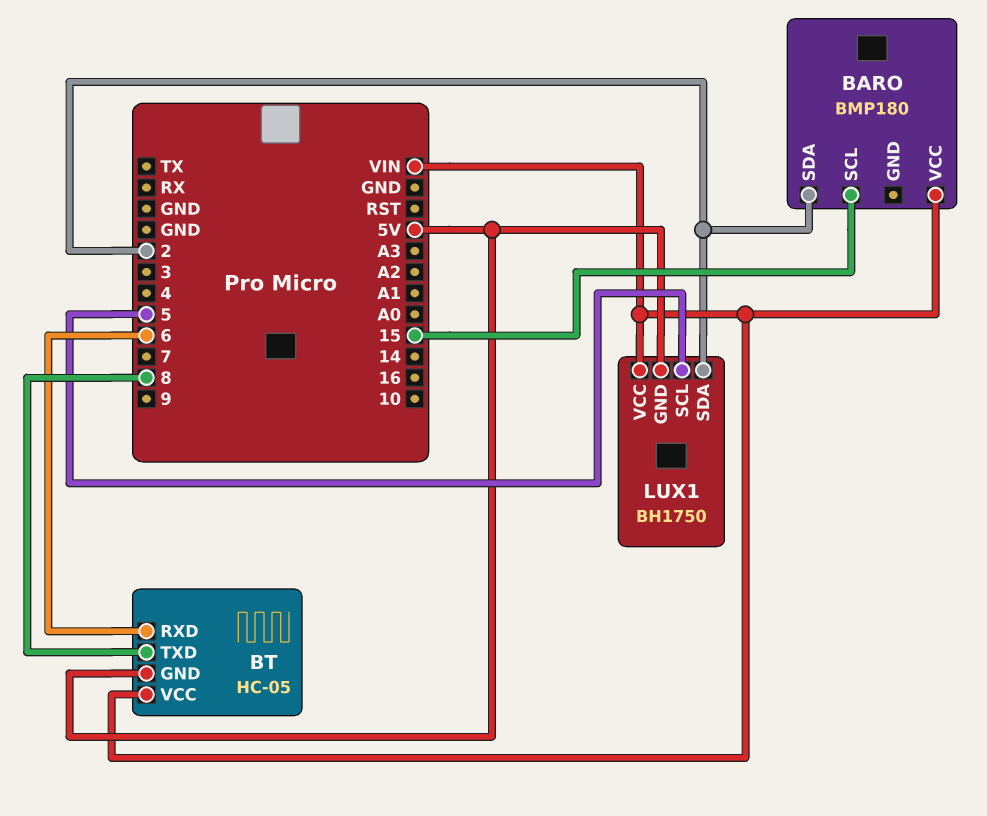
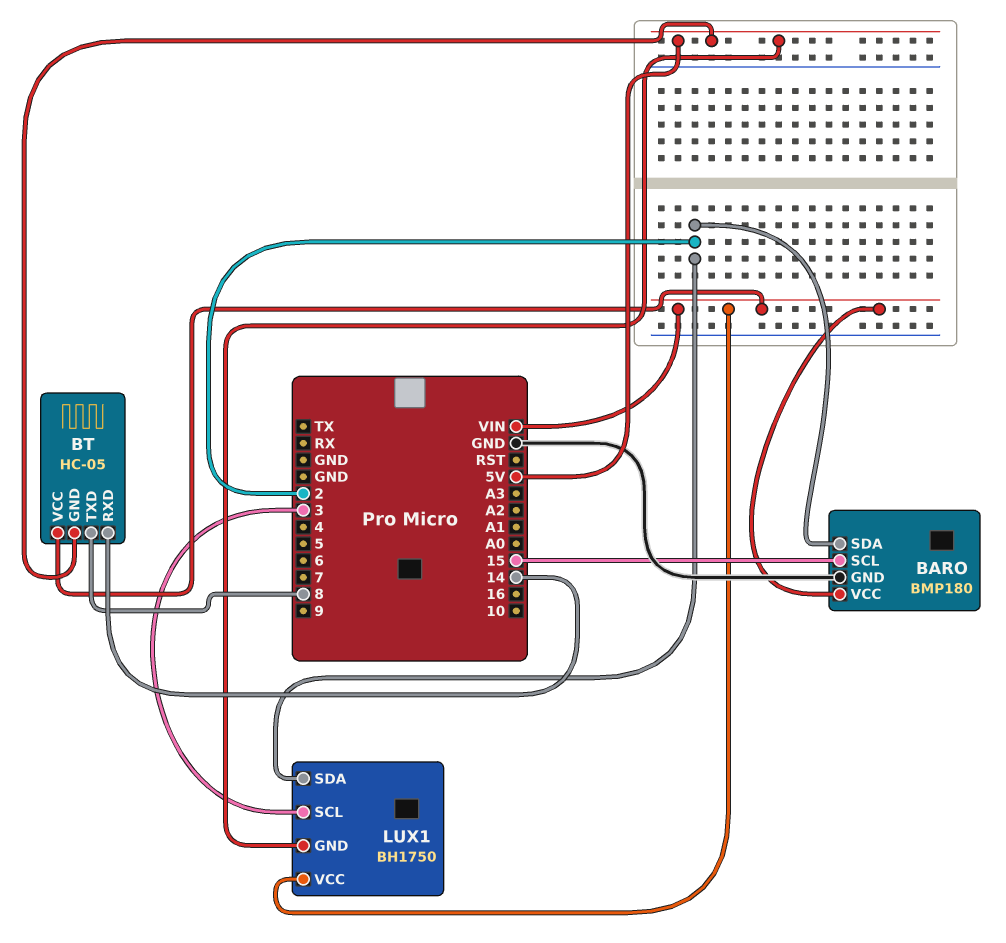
BARO pin GND: none -> GND
BT pin RXD: 6 -> 14
LUX1 pin SCL: 5 -> 3

